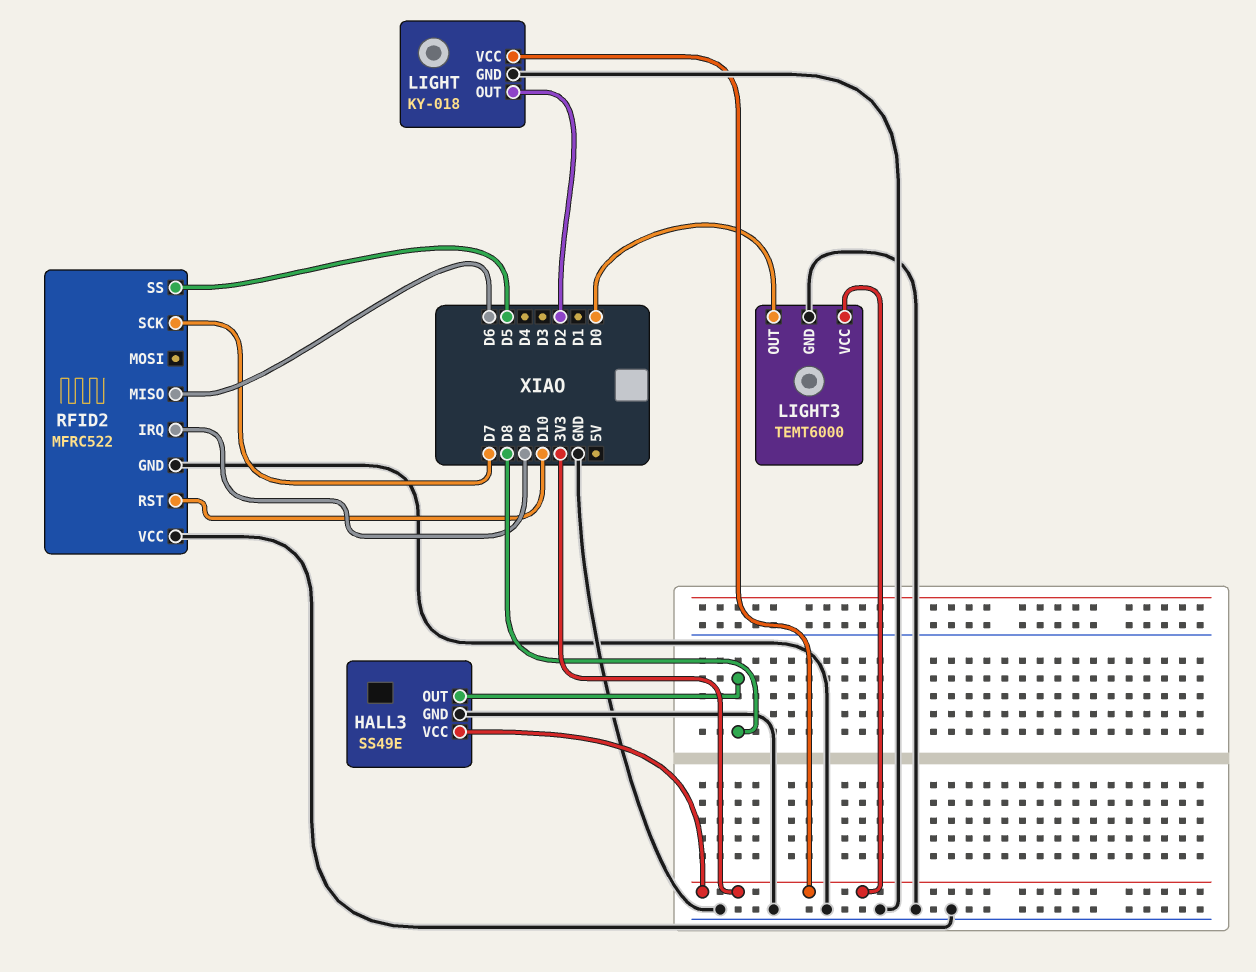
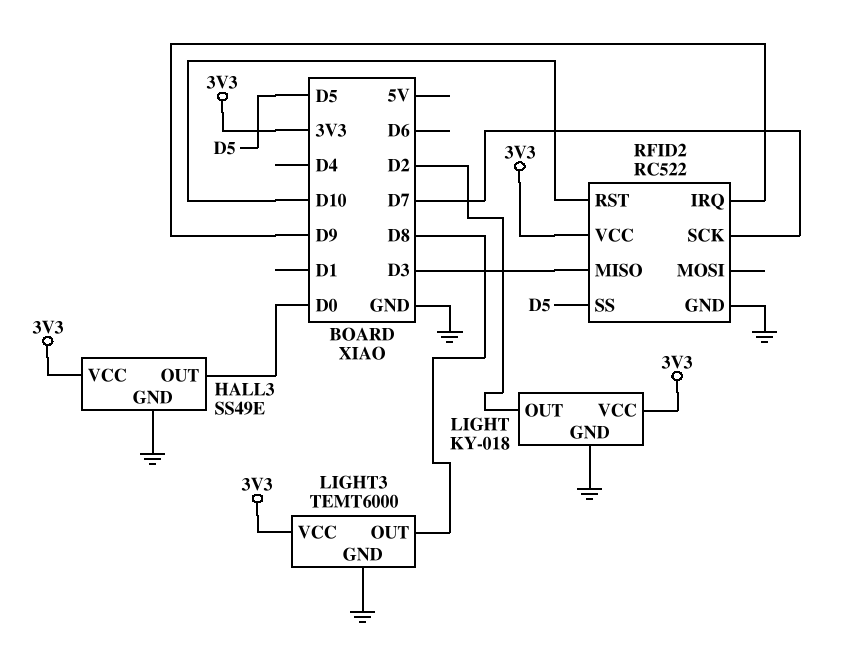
HALL3 pin OUT: D8 -> D0
LIGHT3 pin OUT: D0 -> D8
RFID2: MFRC522 -> RC522
RFID2 pin MISO: D6 -> D3
RFID2 pin VCC: GND -> 3V3

